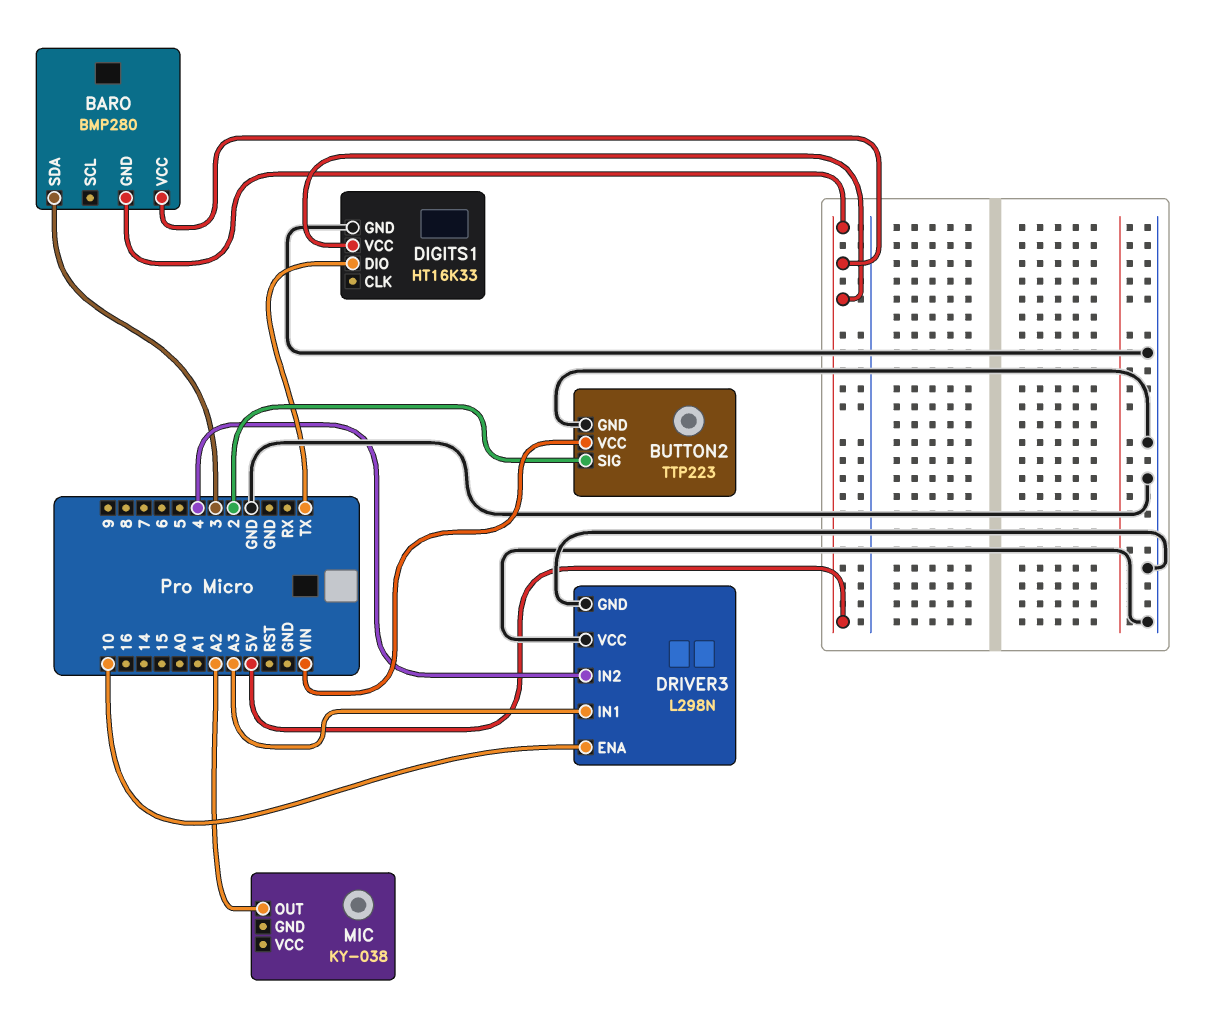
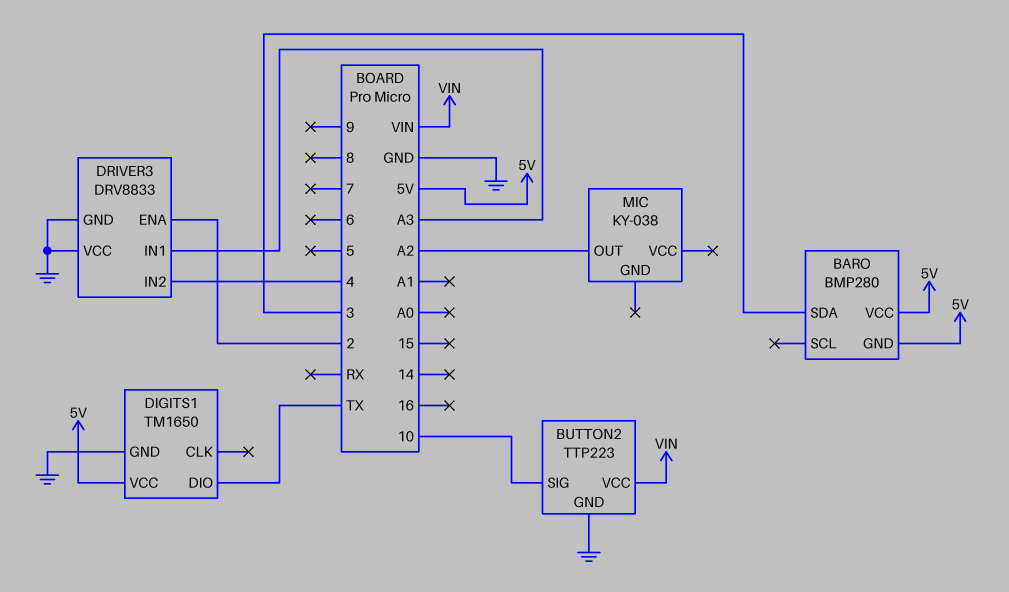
BUTTON2 pin SIG: 2 -> 10
DIGITS1: HT16K33 -> TM1650
DRIVER3: L298N -> DRV8833
DRIVER3 pin ENA: 10 -> 2

